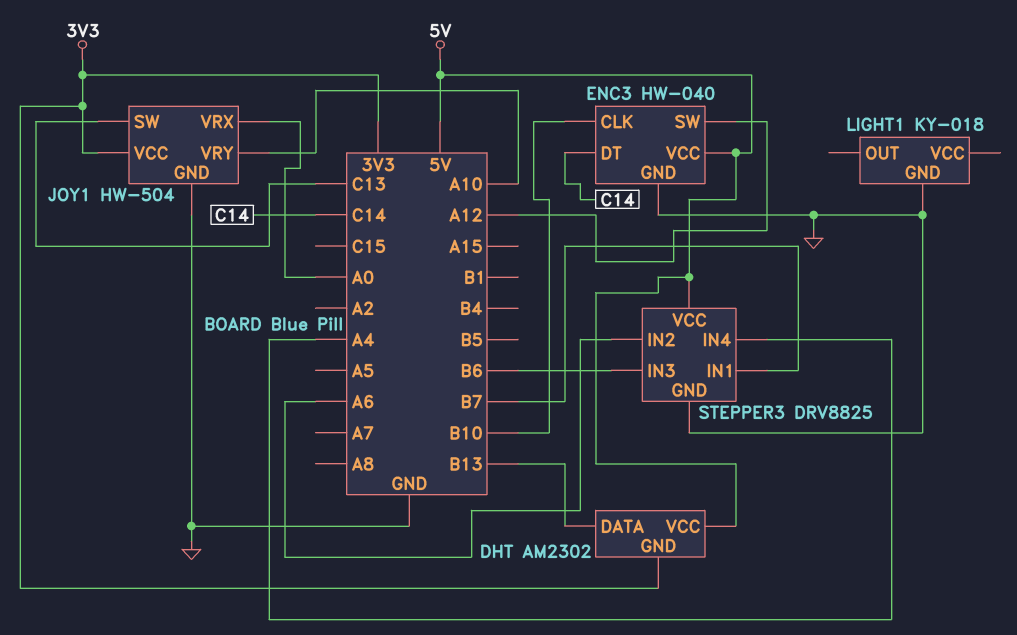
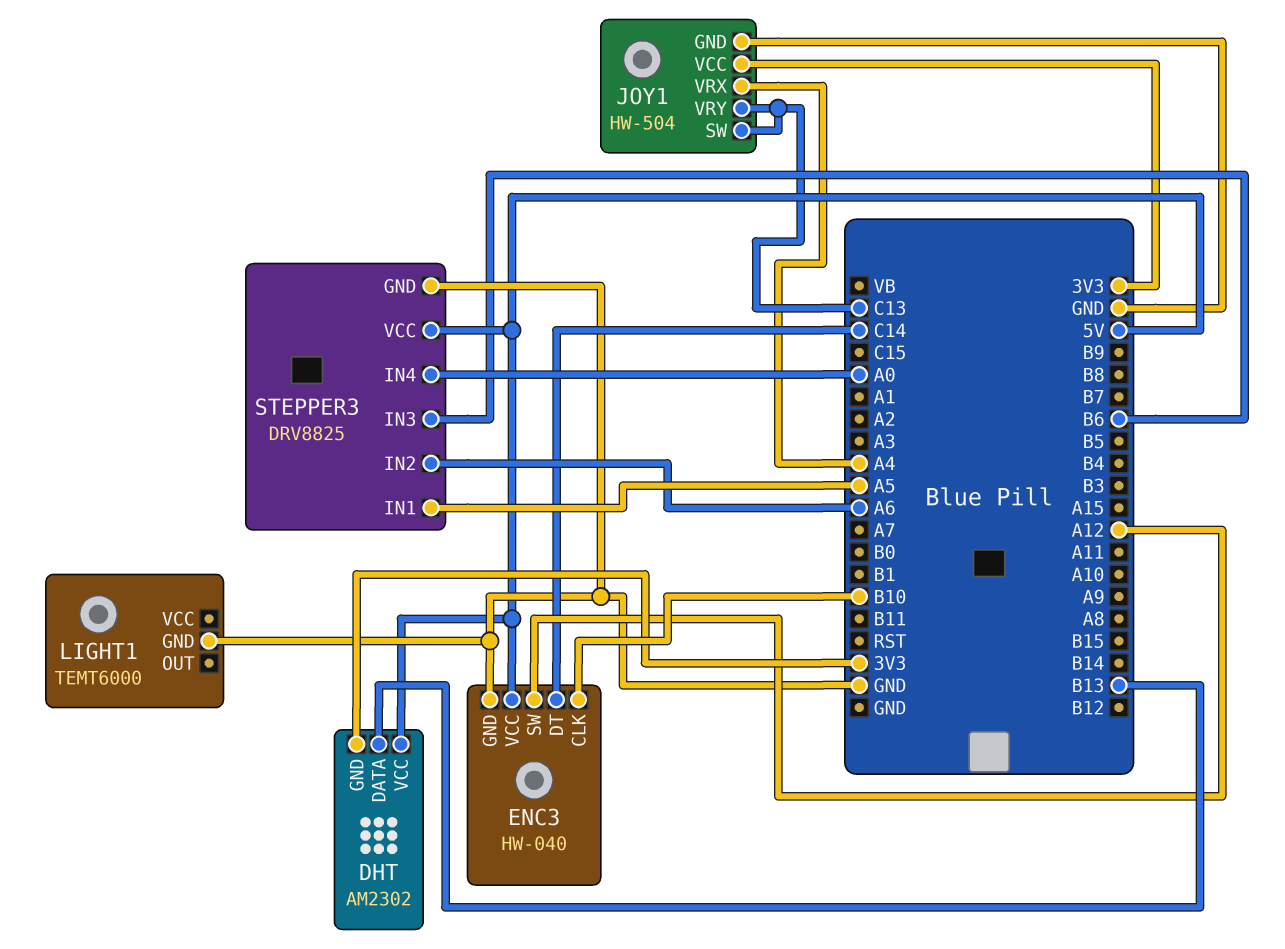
JOY1 pin VRX: A0 -> A4
JOY1 pin VRY: A10 -> C13
LIGHT1: KY-018 -> TEMT6000
STEPPER3 pin IN1: B7 -> A5
STEPPER3 pin IN4: A4 -> A0

